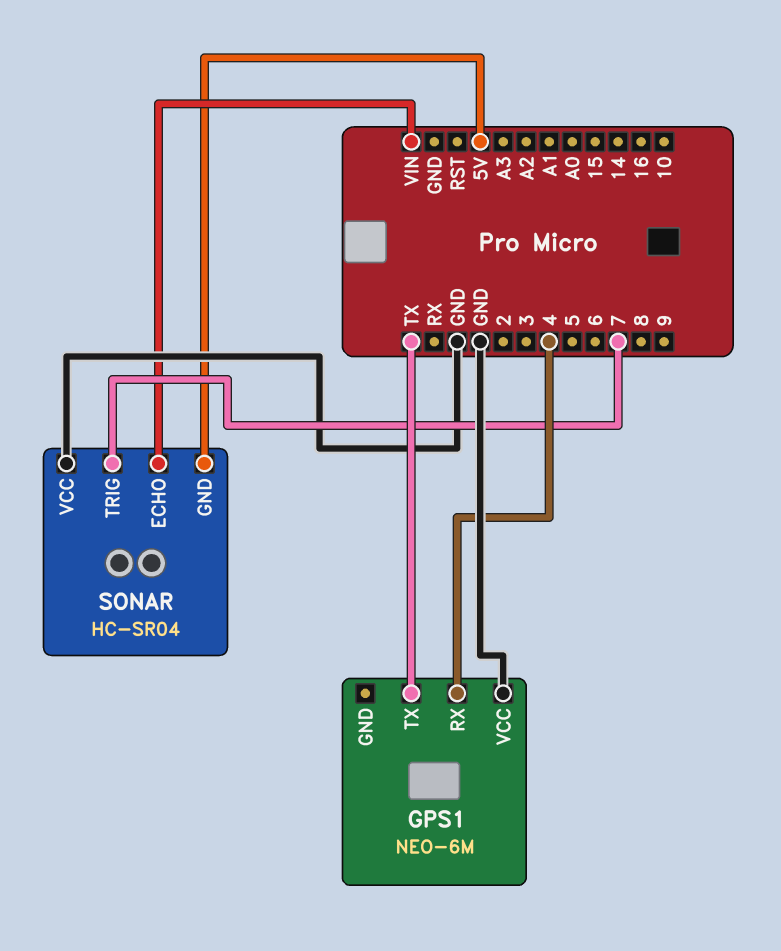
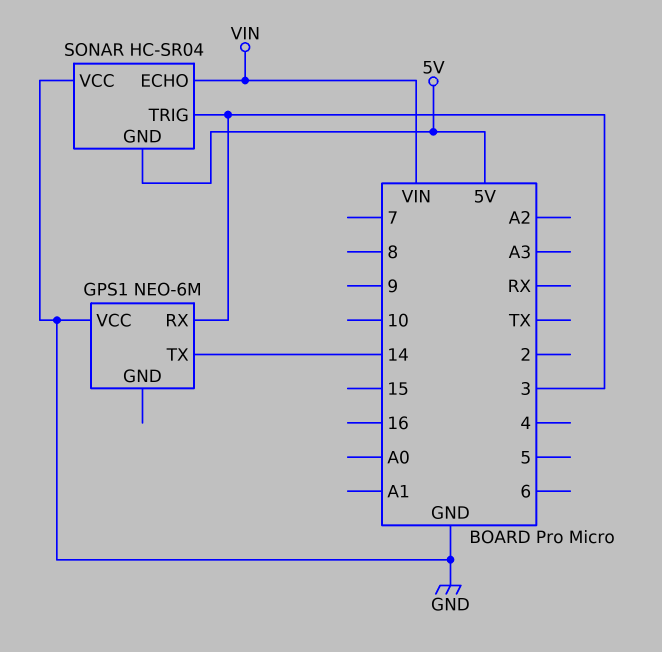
GPS1 pin RX: 4 -> 3
GPS1 pin TX: TX -> 14
SONAR pin TRIG: 7 -> 3

